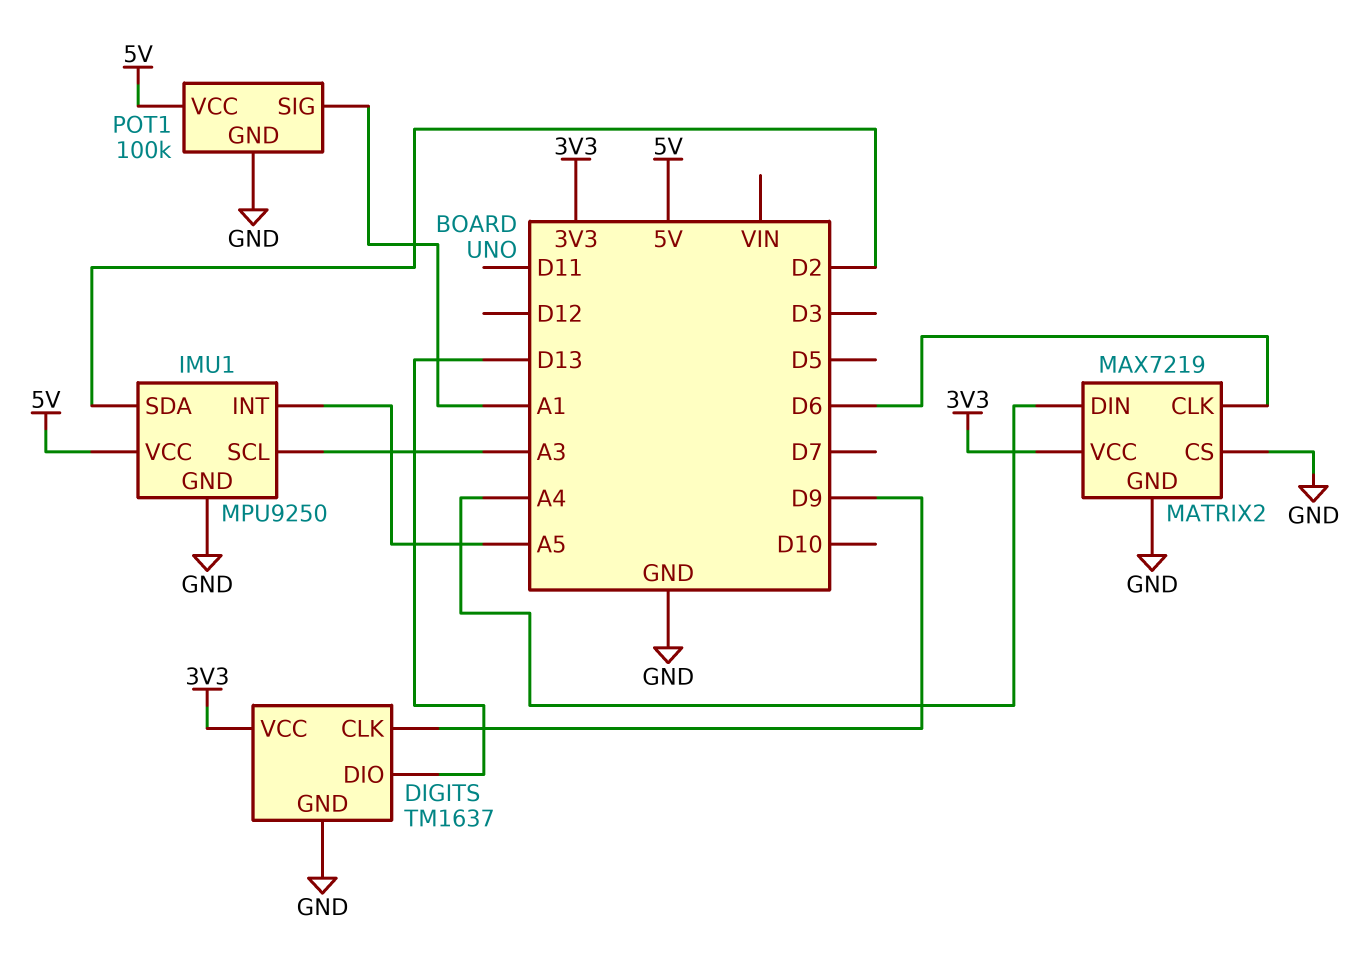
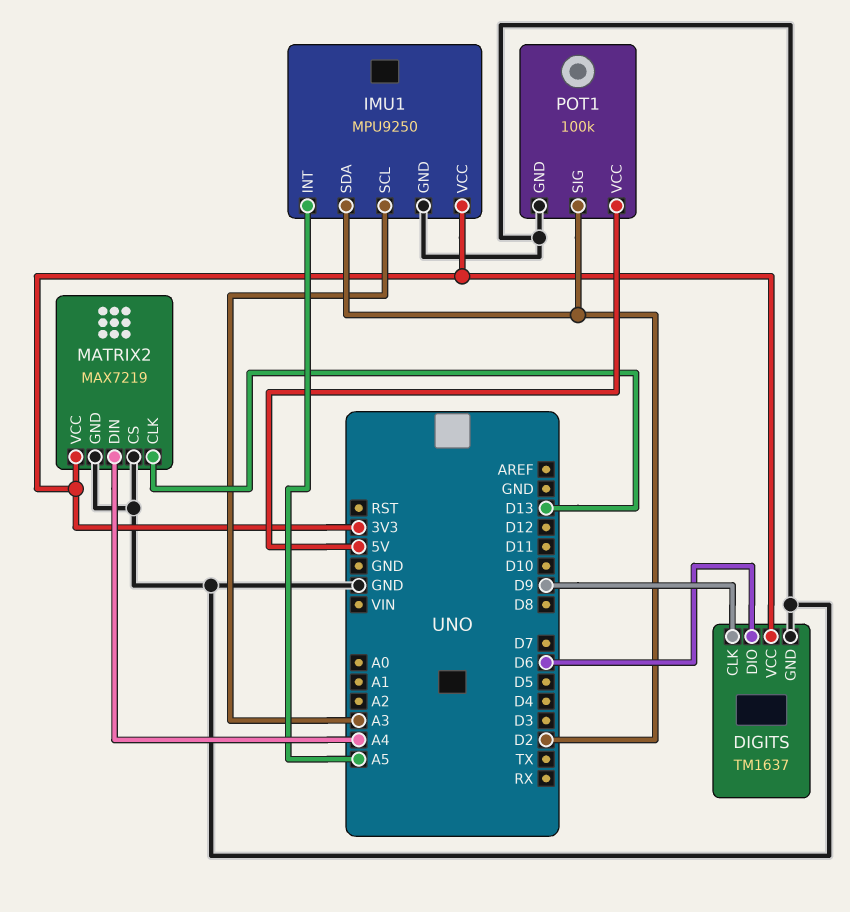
DIGITS pin DIO: D13 -> D6
IMU1 pin VCC: 5V -> 3V3
MATRIX2 pin CLK: D6 -> D13
POT1 pin SIG: A1 -> D2

